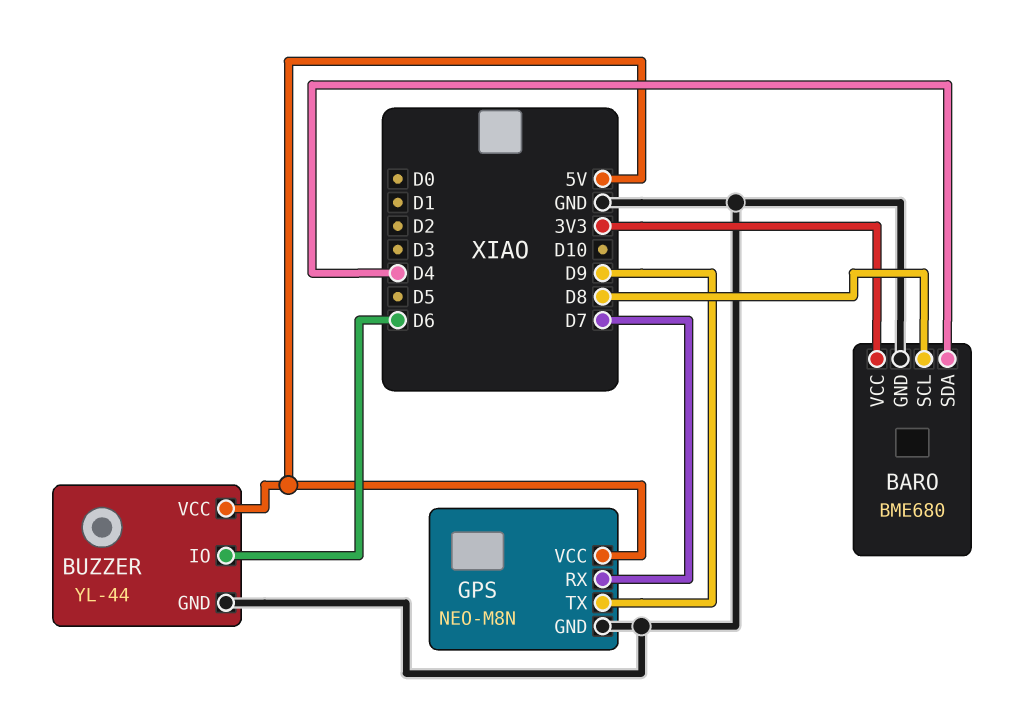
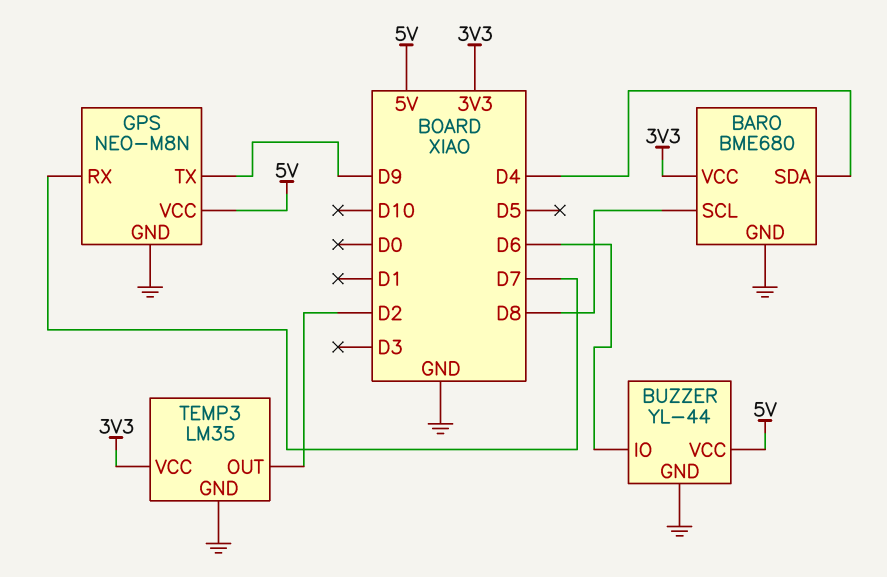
TEMP3: none -> LM35
TEMP3 pin GND: none -> GND
TEMP3 pin OUT: none -> D2
TEMP3 pin VCC: none -> 3V3

